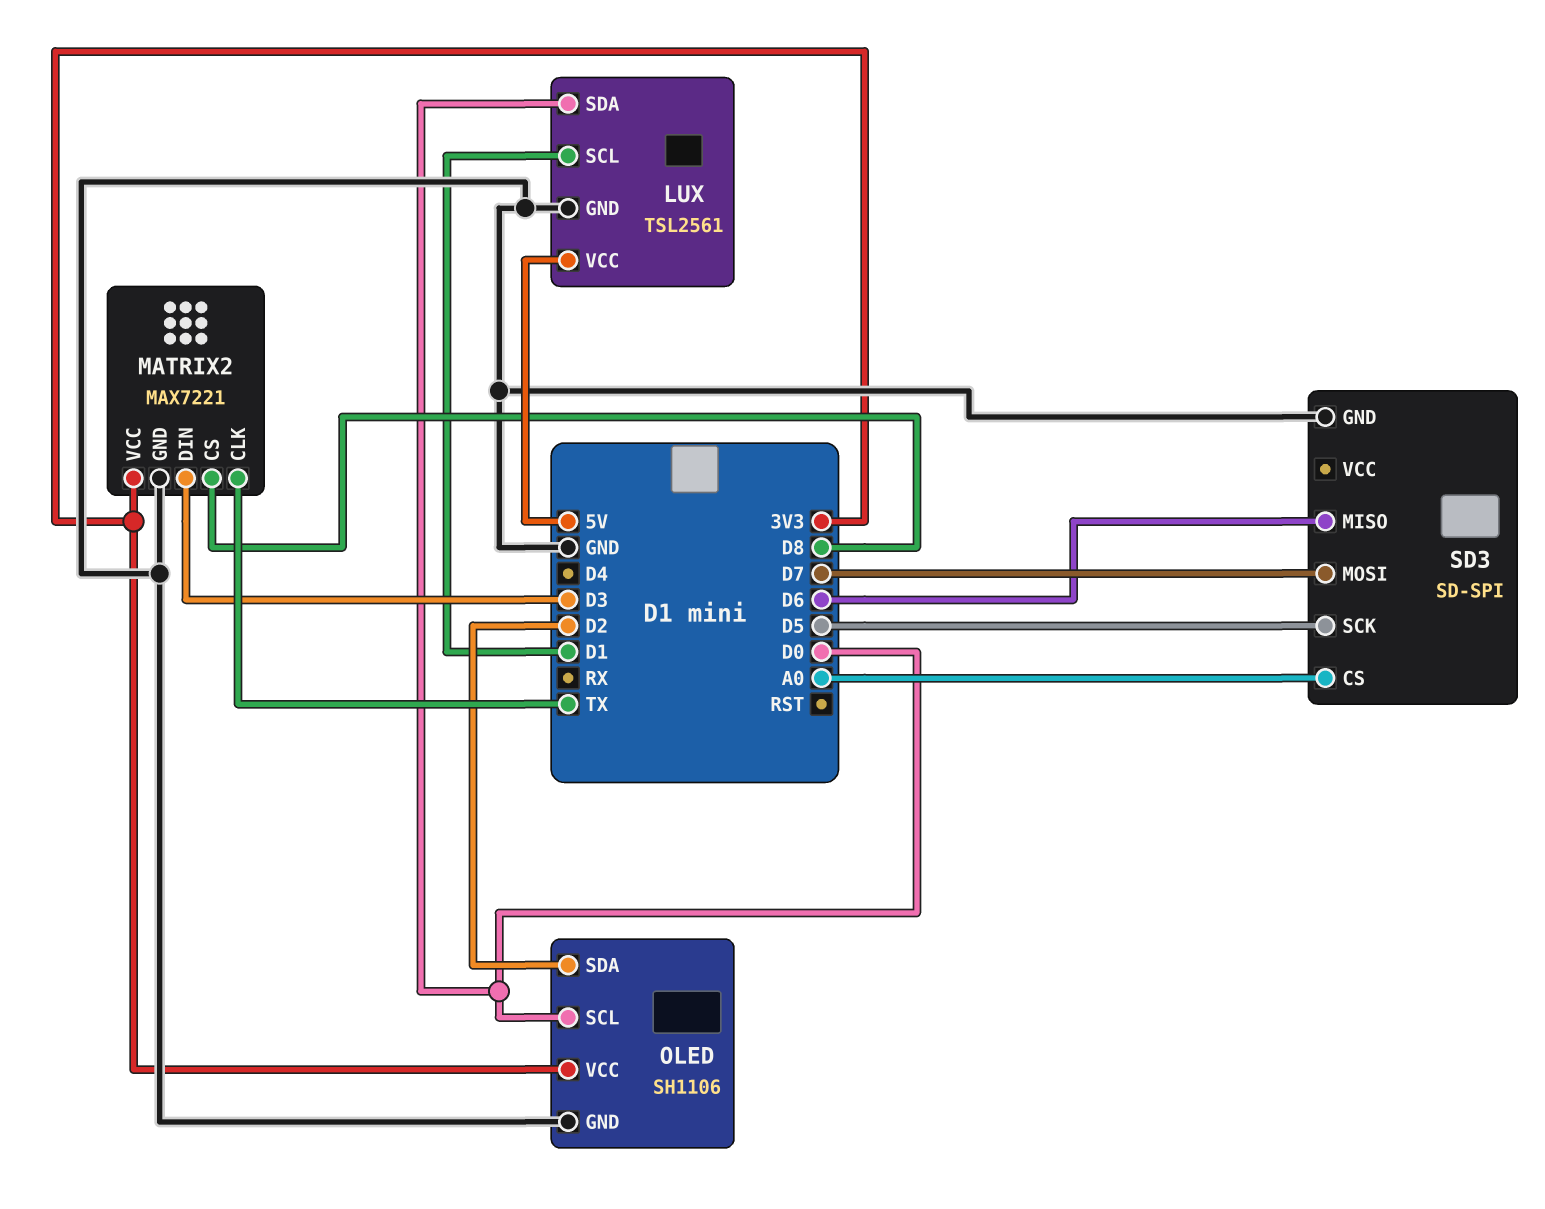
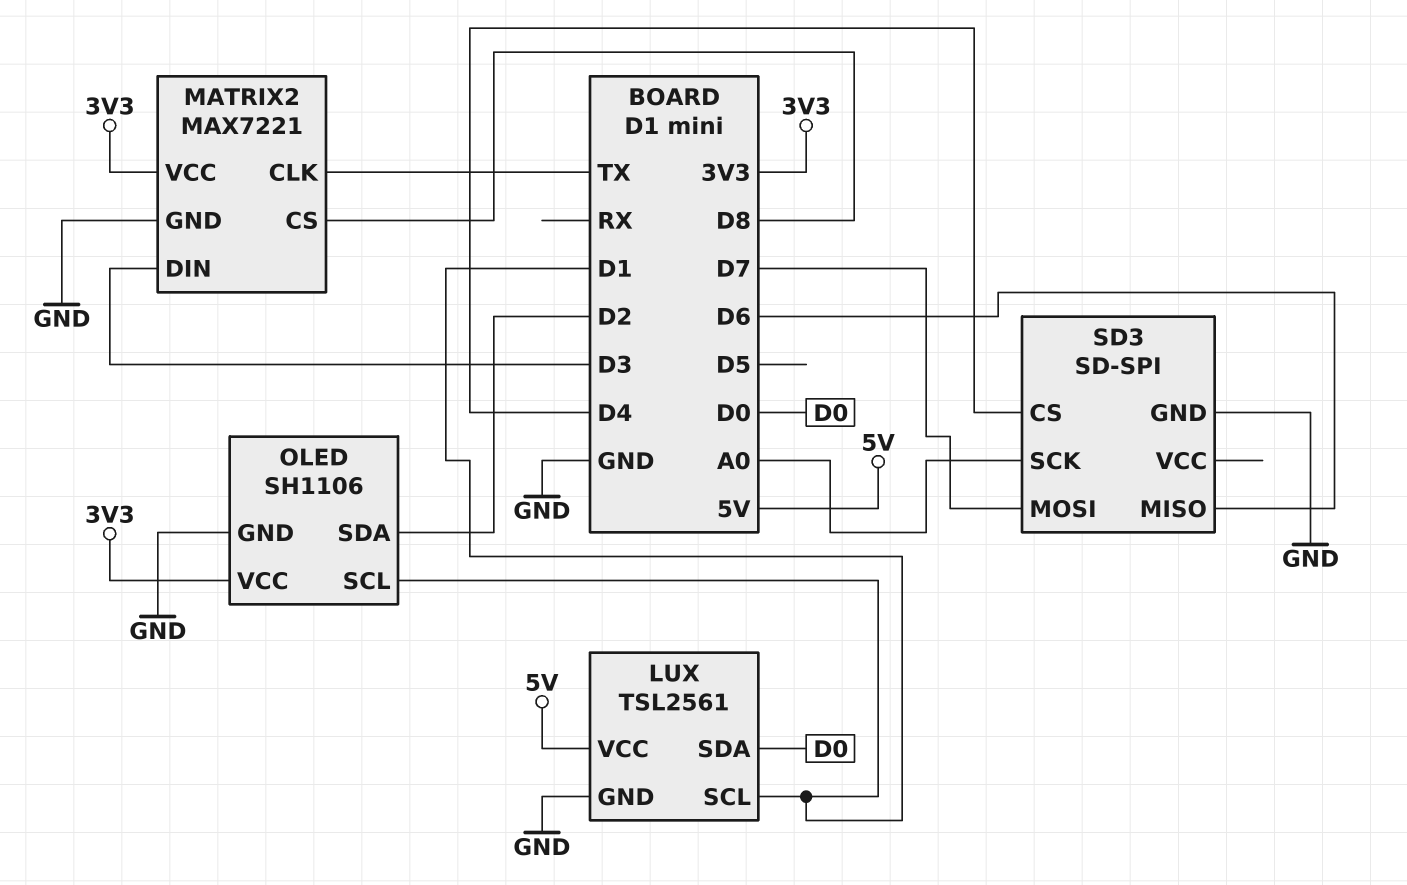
OLED pin SCL: D0 -> D1
SD3 pin CS: A0 -> D4
SD3 pin SCK: D5 -> A0

